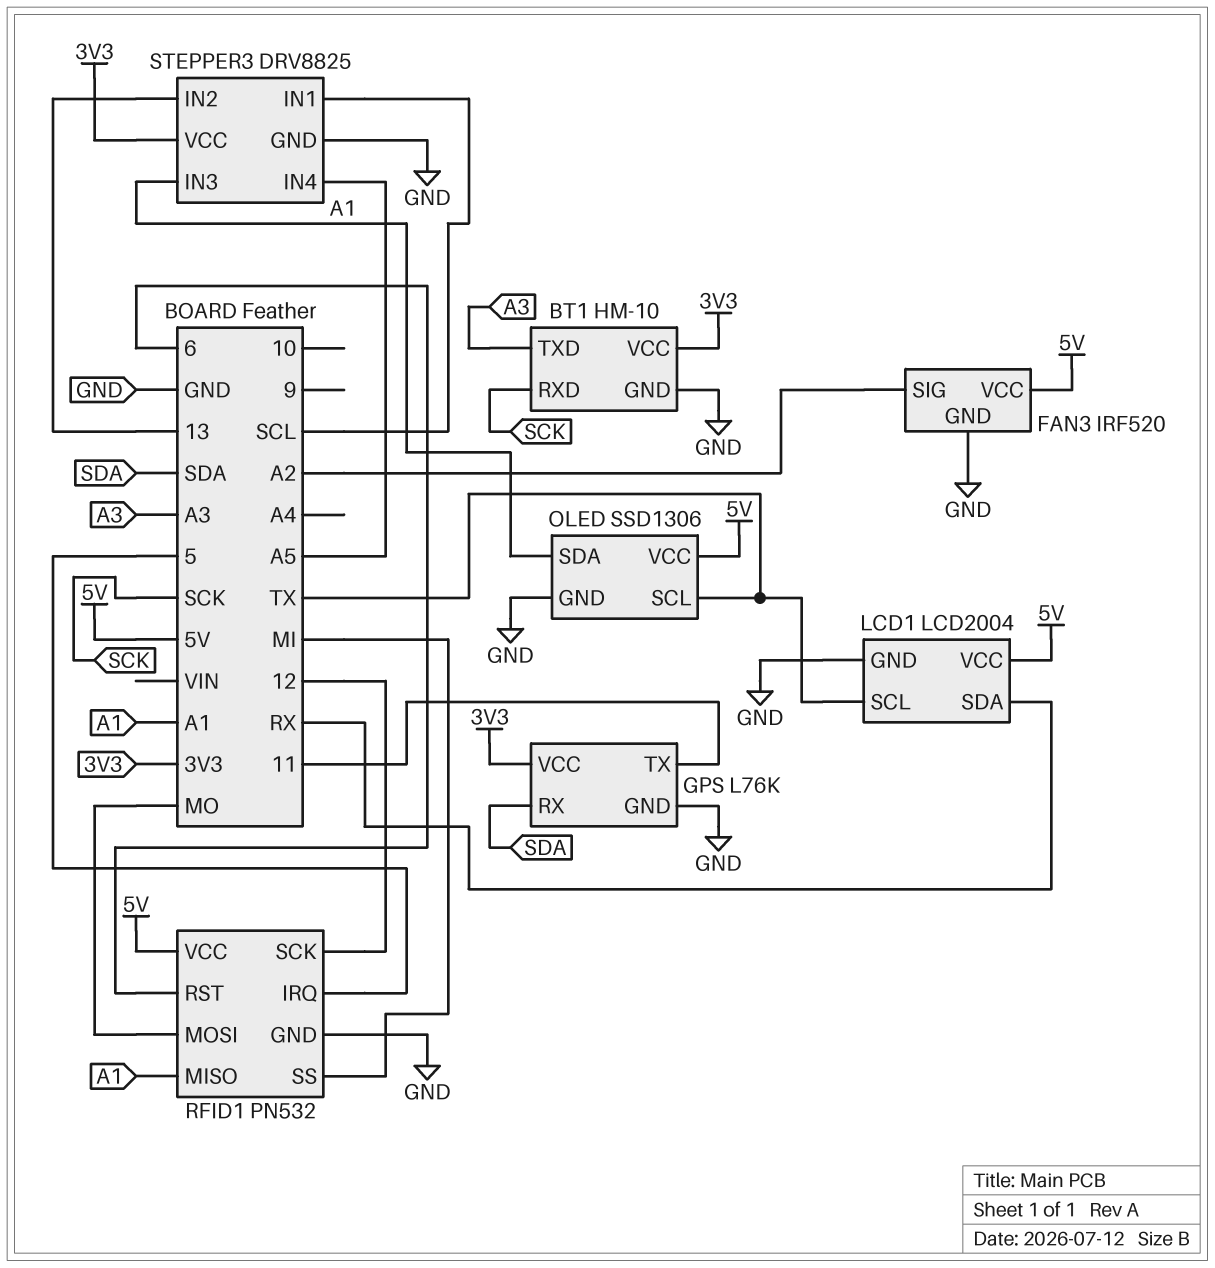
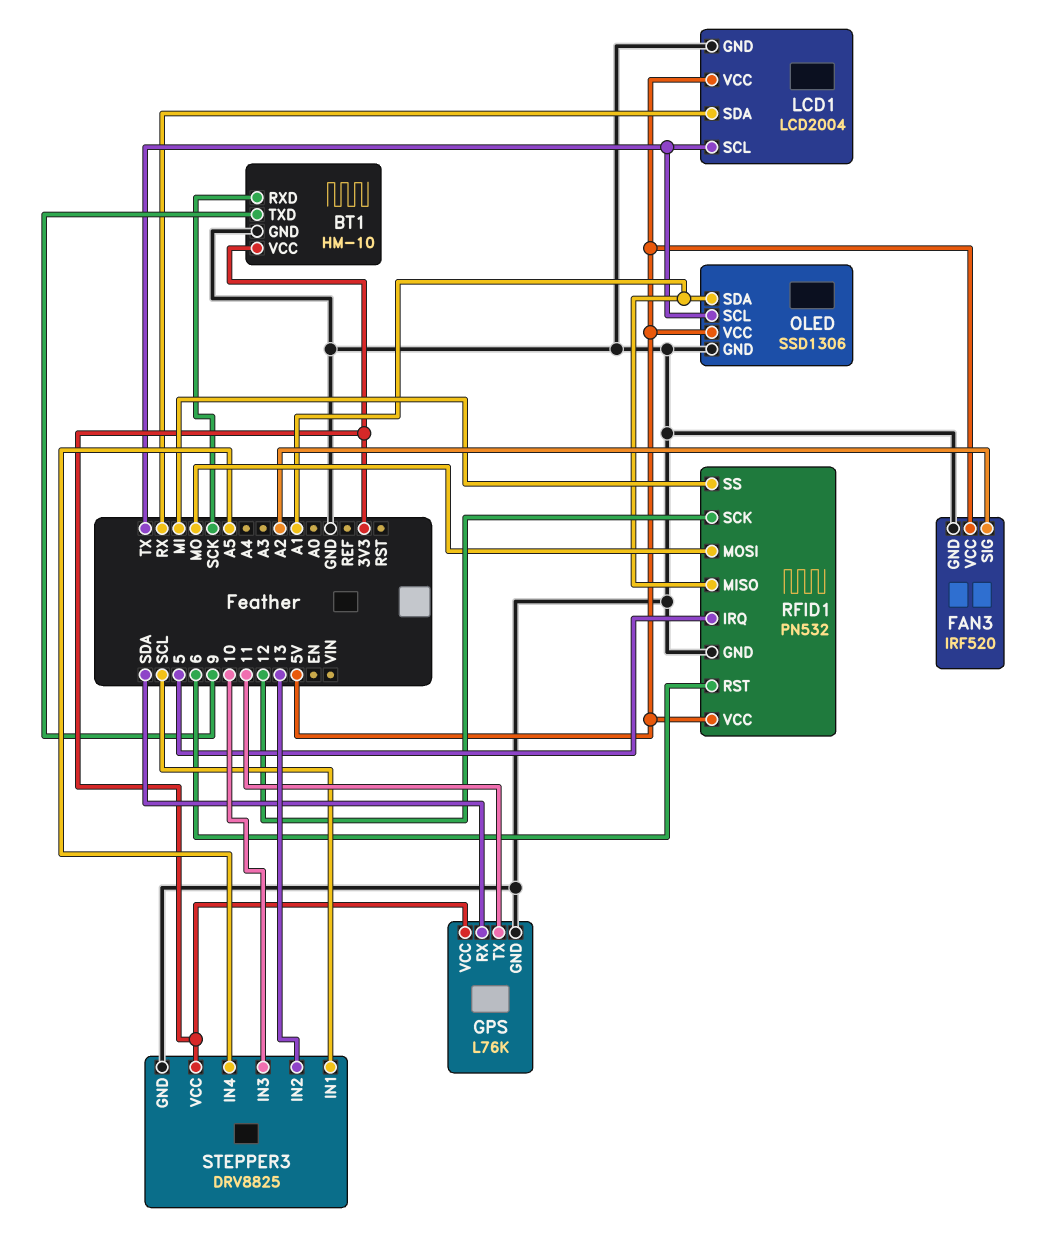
BT1 pin TXD: A3 -> 9
STEPPER3 pin IN3: A1 -> 10

